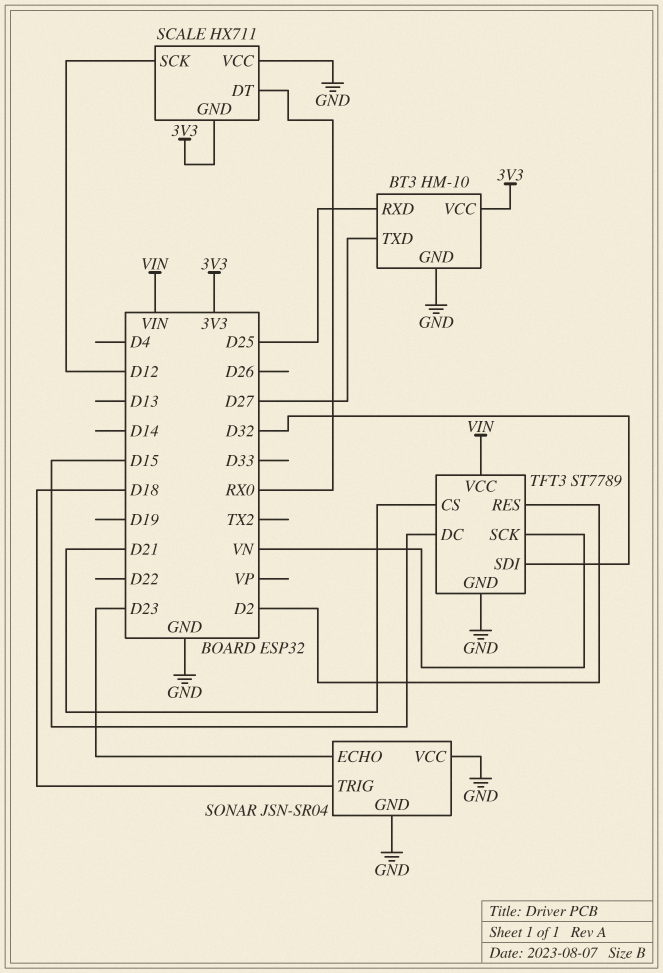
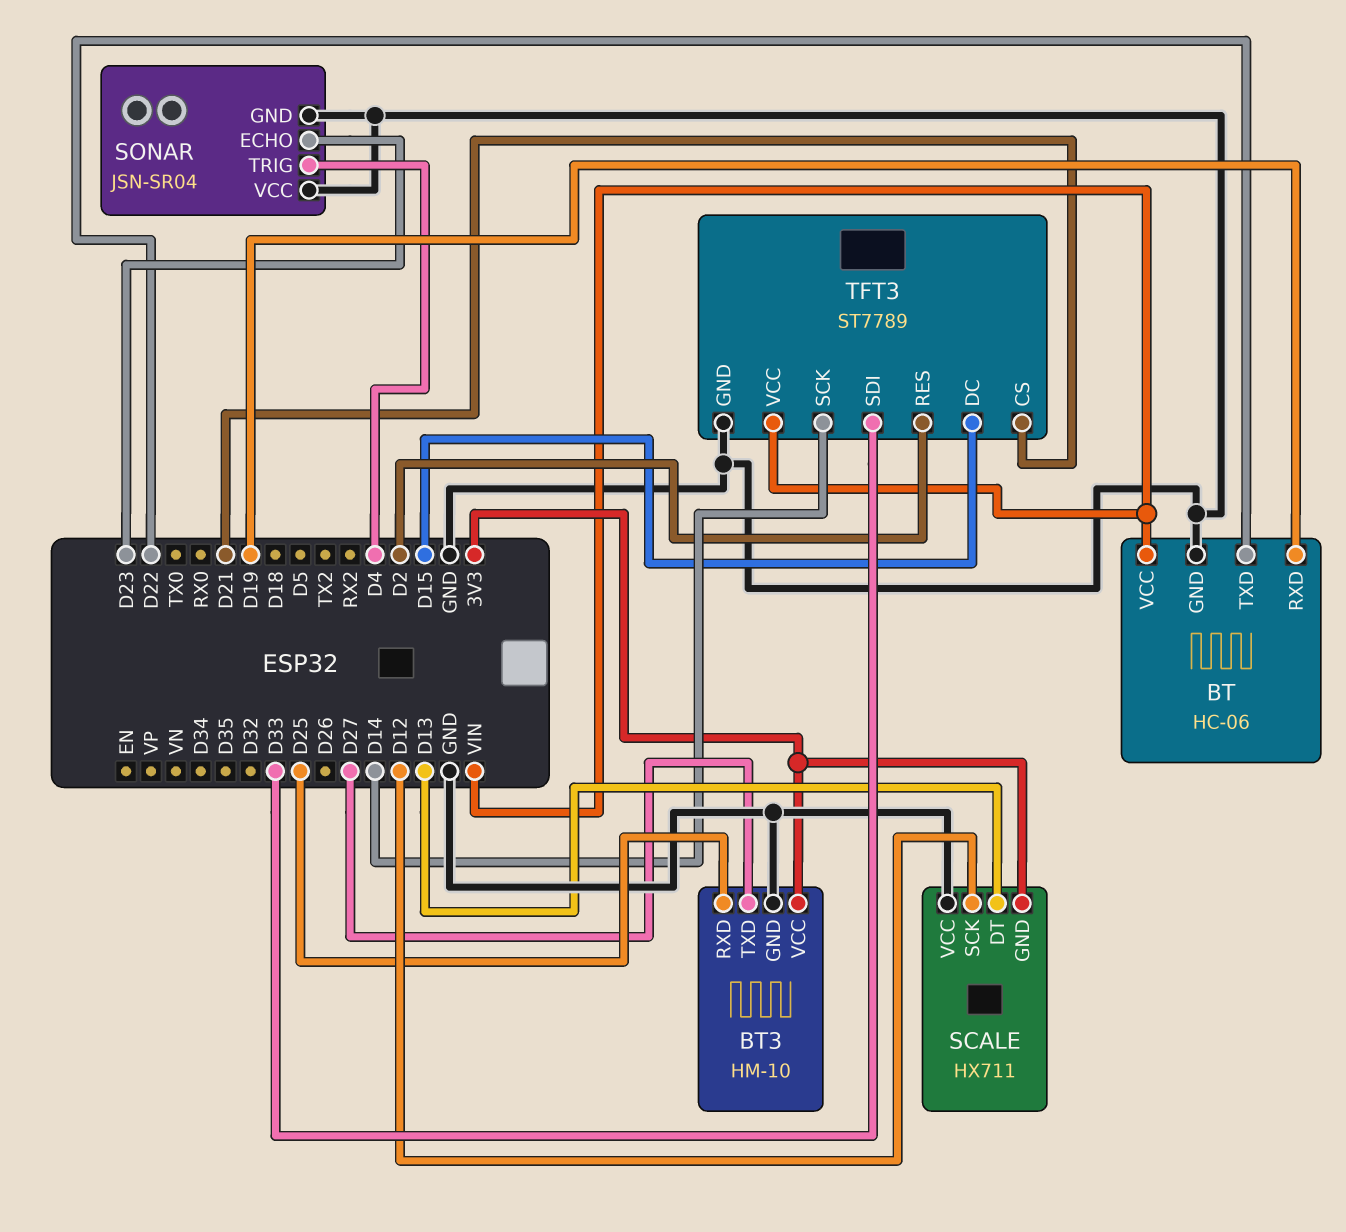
BT: none -> HC-06
BT pin GND: none -> GND
BT pin RXD: none -> D19
BT pin TXD: none -> D22
BT pin VCC: none -> VIN
SCALE pin DT: RX0 -> D13
SONAR pin TRIG: D18 -> D4
TFT3 pin SCK: VN -> D14
TFT3 pin SDI: D32 -> D33

